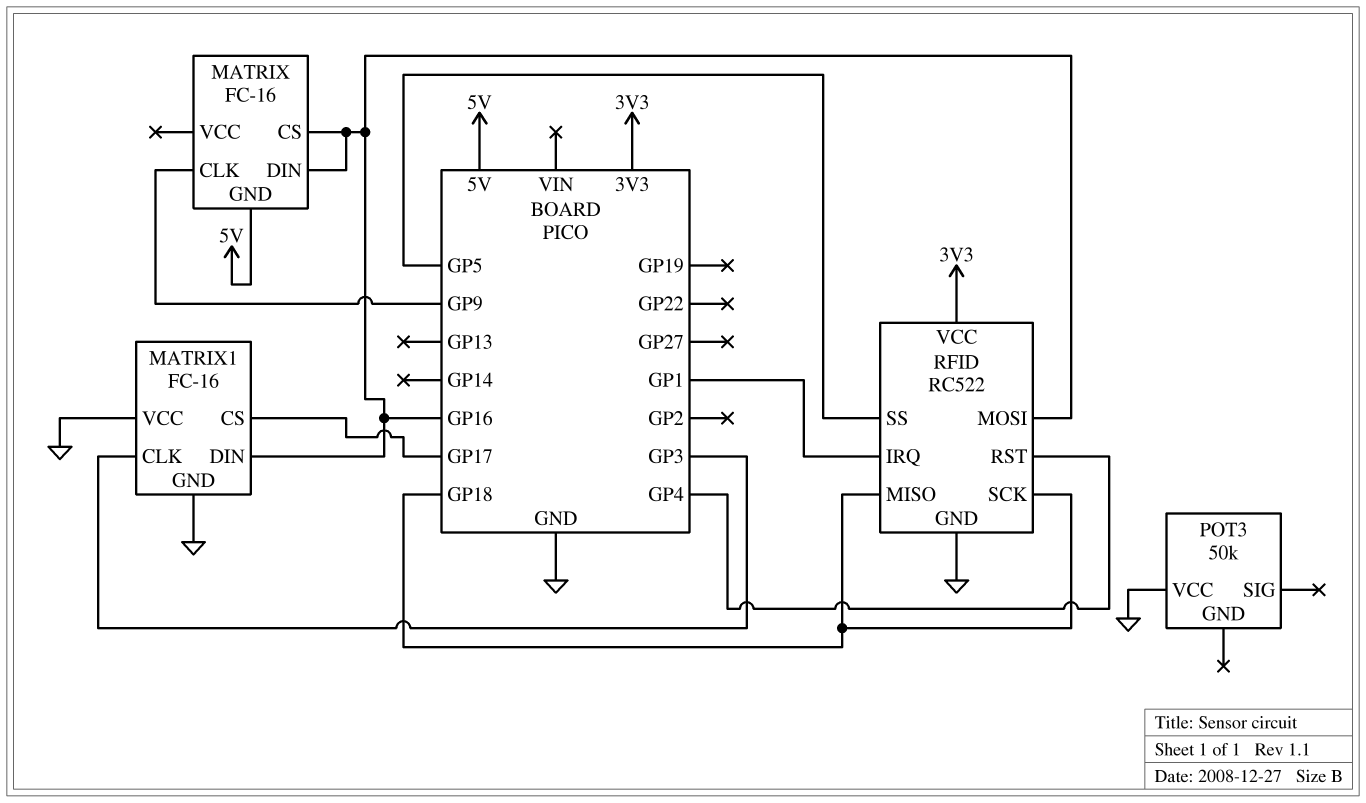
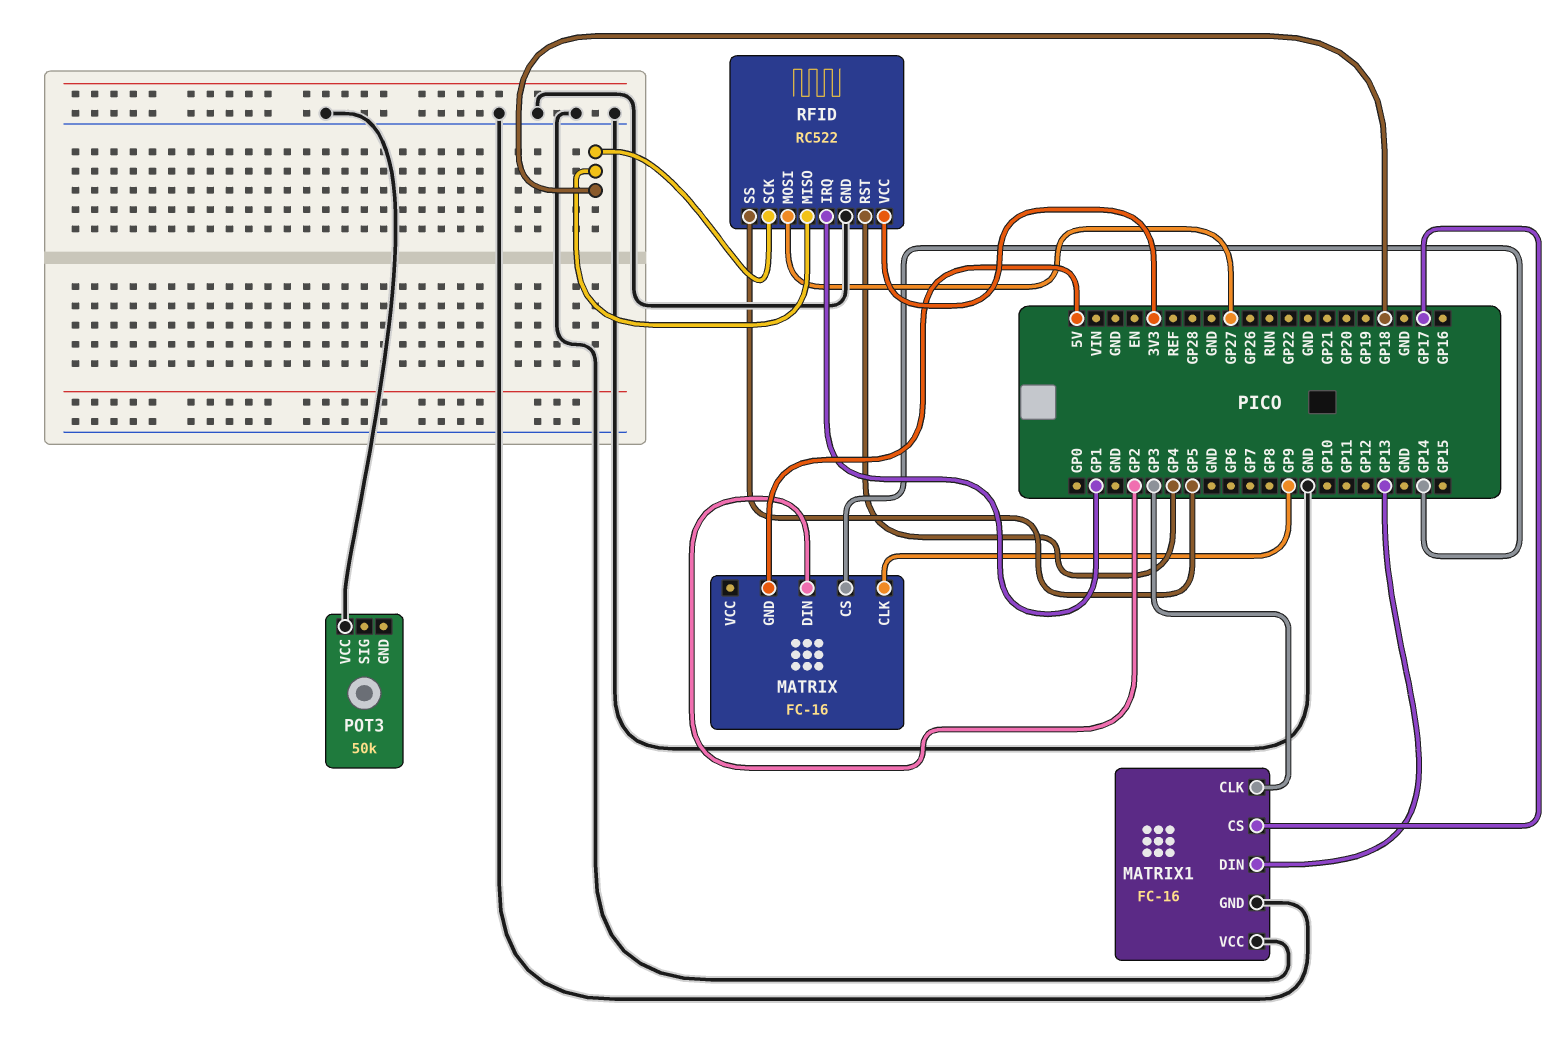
MATRIX pin CS: GP16 -> GP14
MATRIX pin DIN: GP16 -> GP2
MATRIX1 pin DIN: GP16 -> GP13
RFID pin MOSI: GP16 -> GP27

